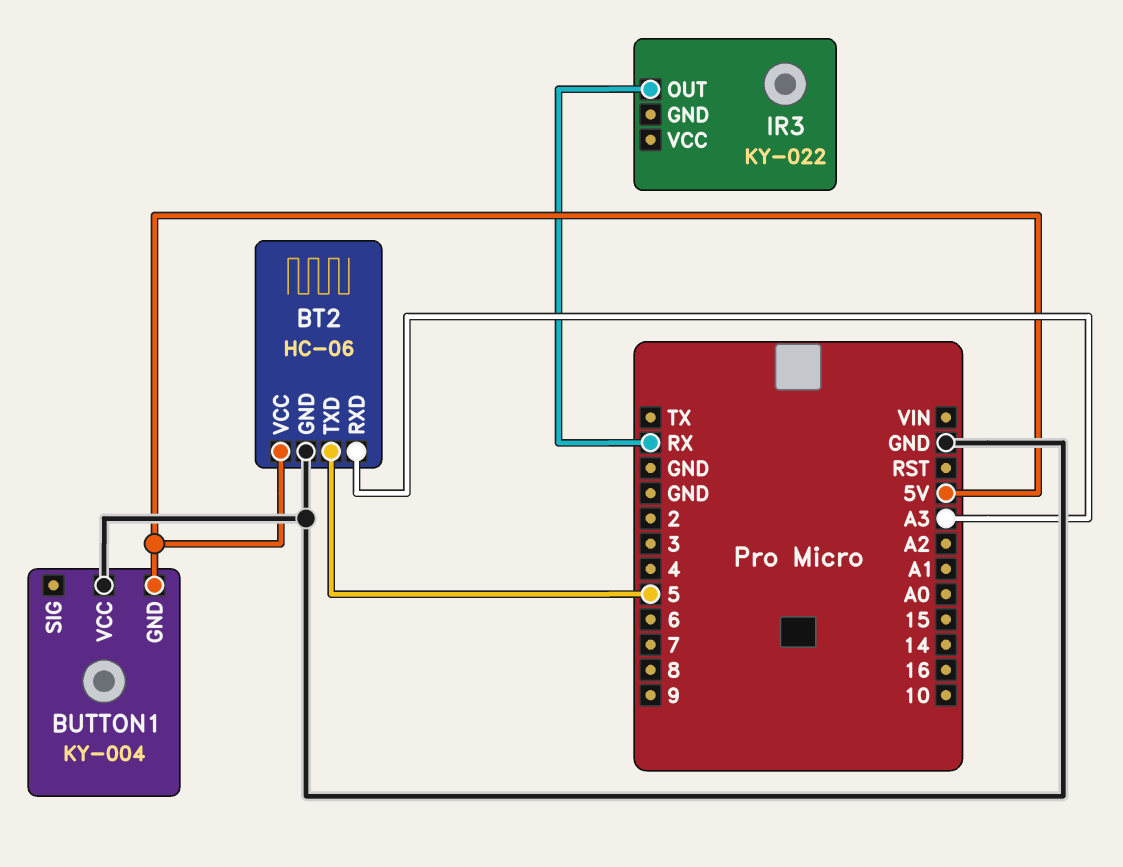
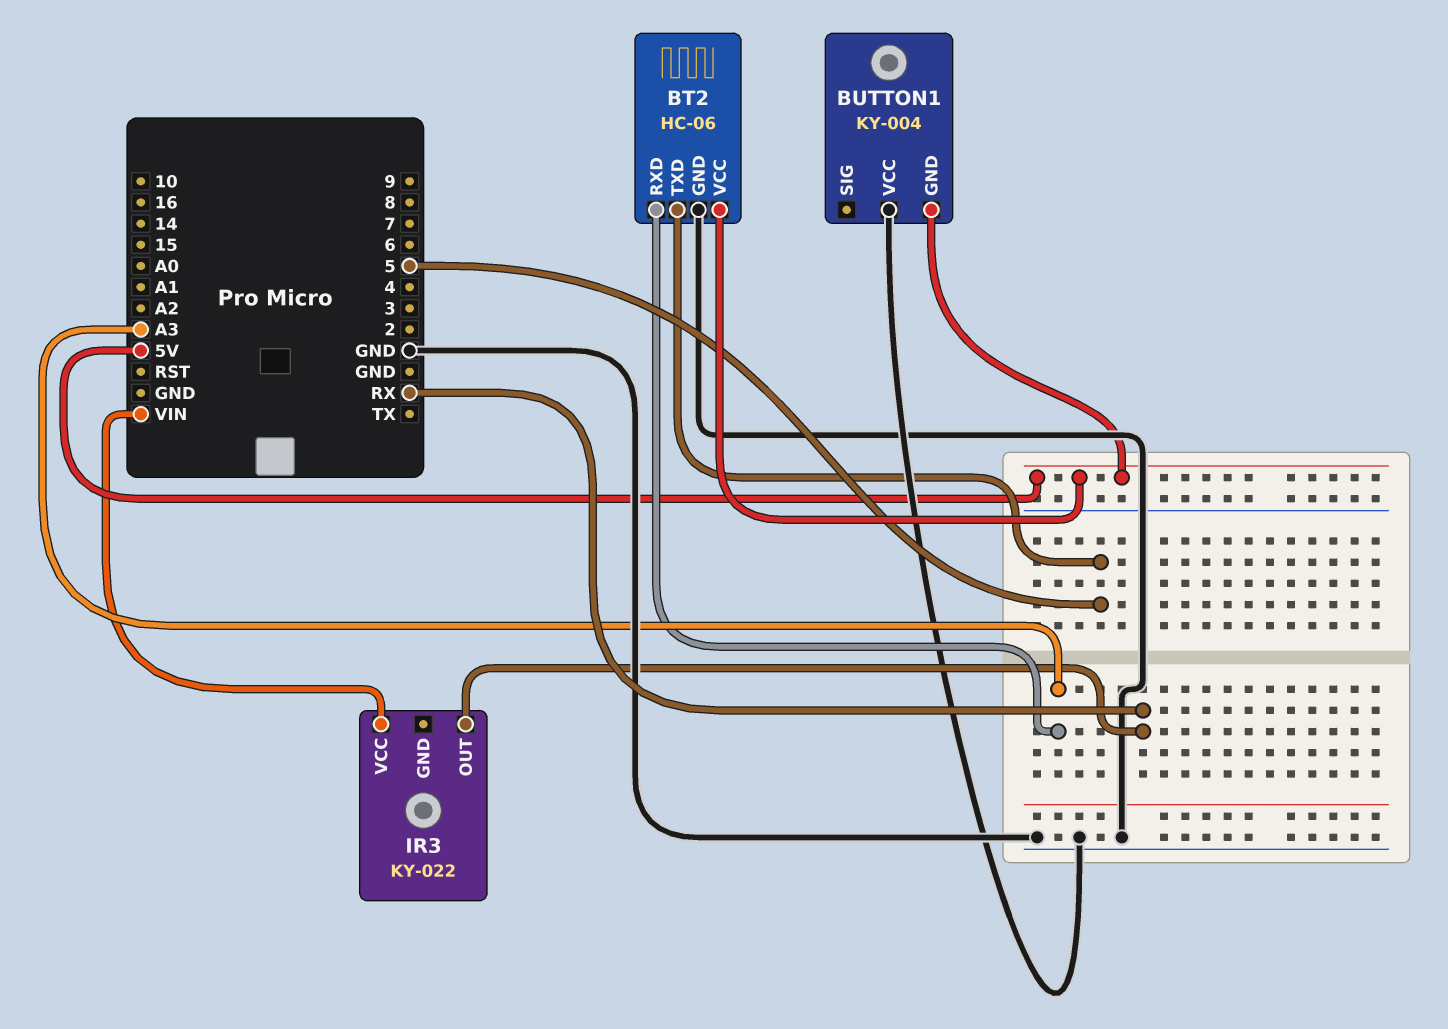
IR3 pin VCC: none -> VIN

